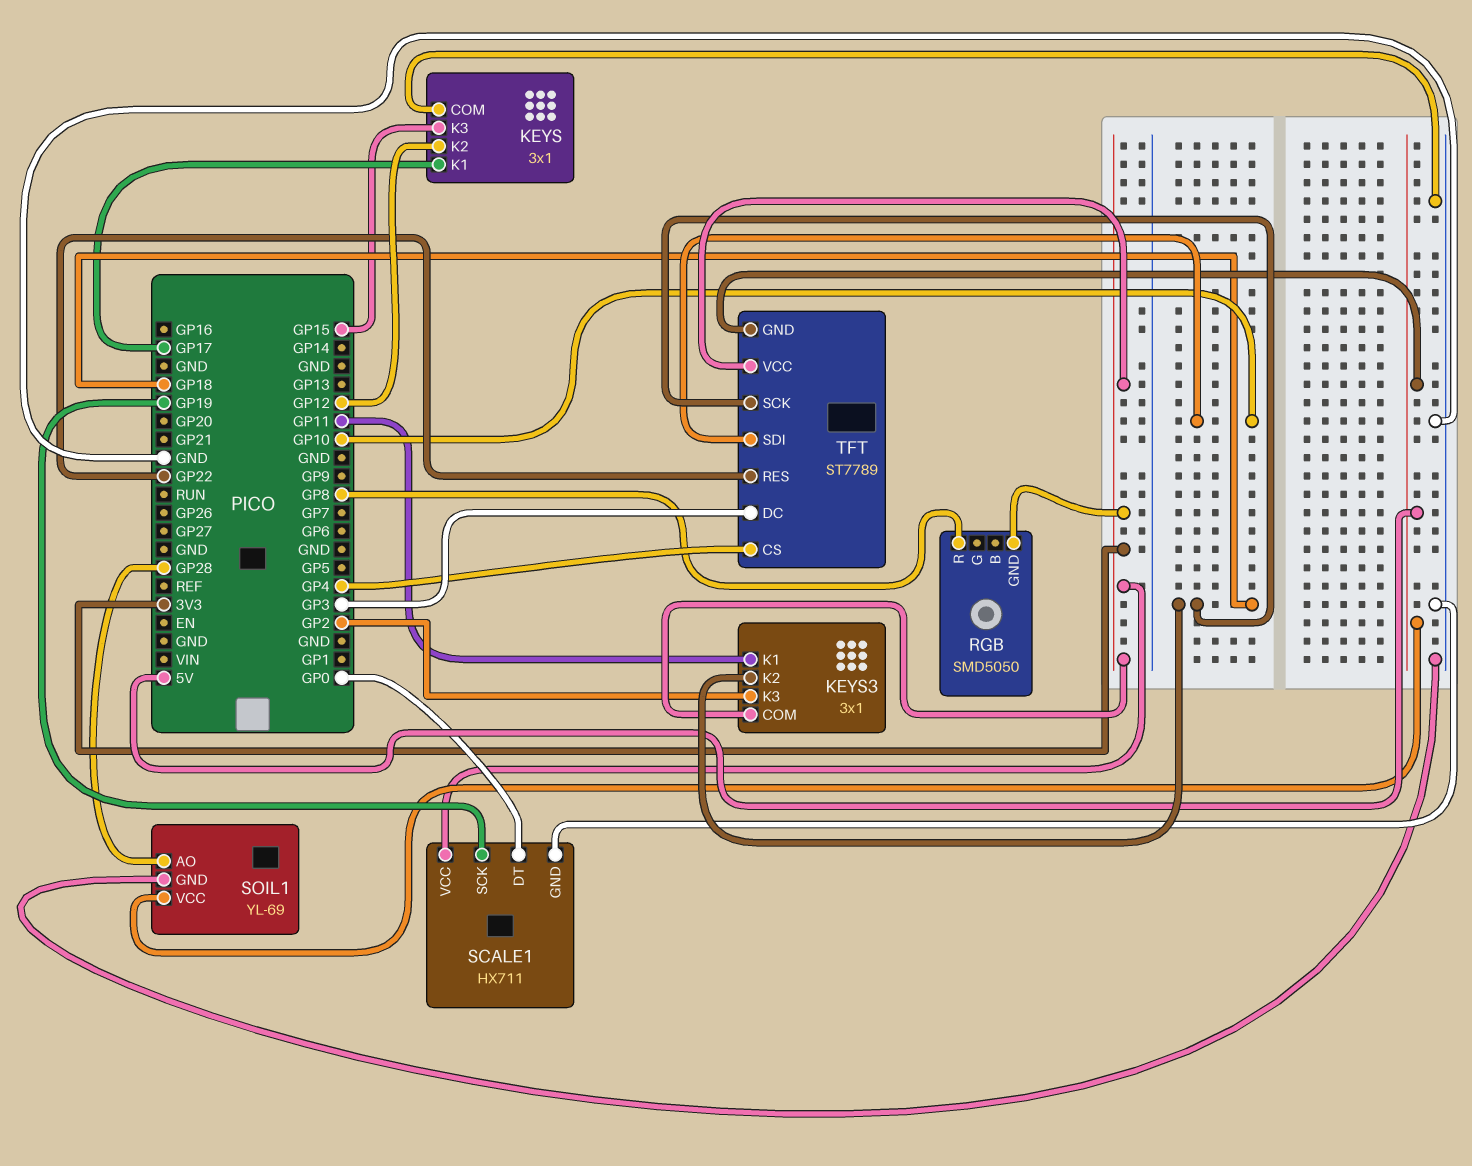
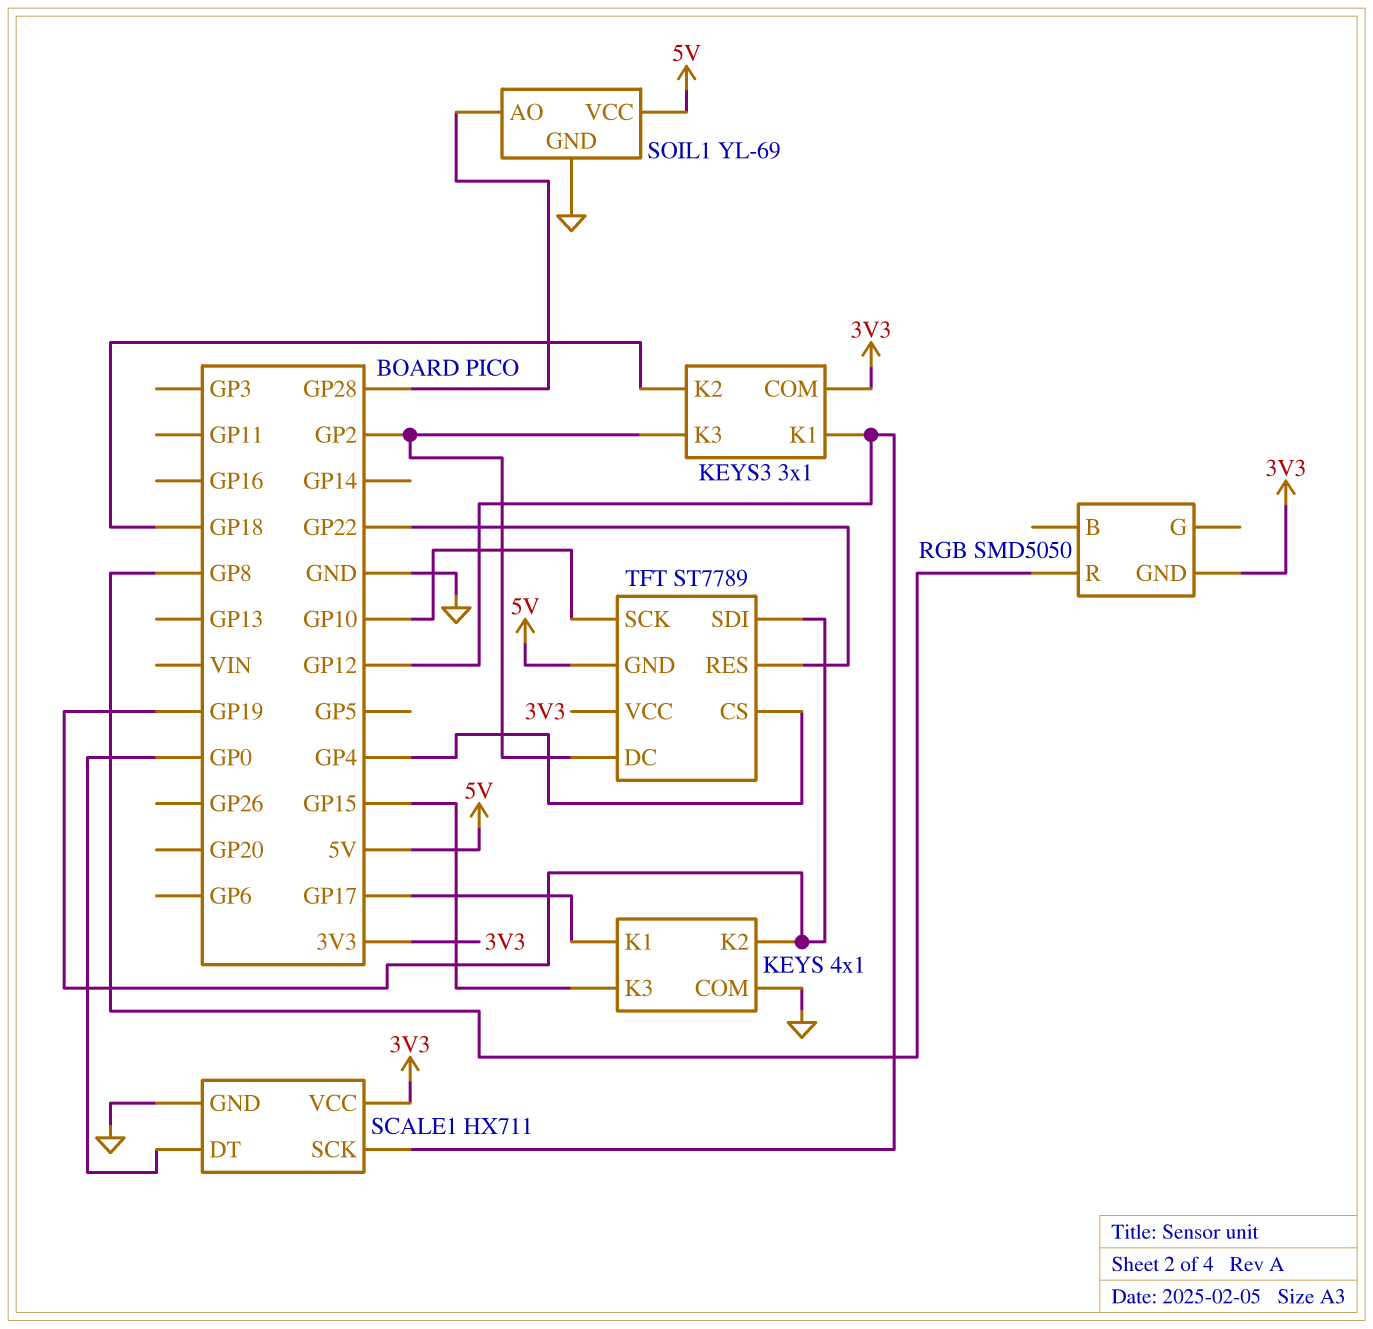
KEYS: 3x1 -> 4x1
KEYS pin K2: GP12 -> GP19
KEYS3 pin K1: GP11 -> GP12
SCALE1 pin SCK: GP19 -> GP12
TFT pin DC: GP3 -> GP2
TFT pin SCK: GP18 -> GP10
TFT pin SDI: GP10 -> GP19

